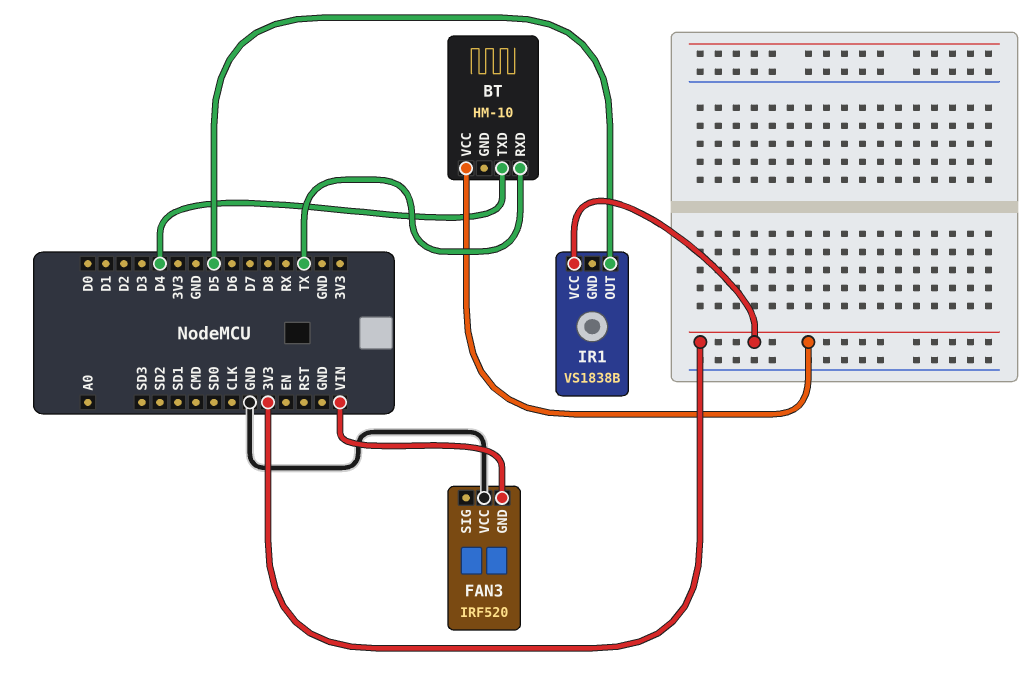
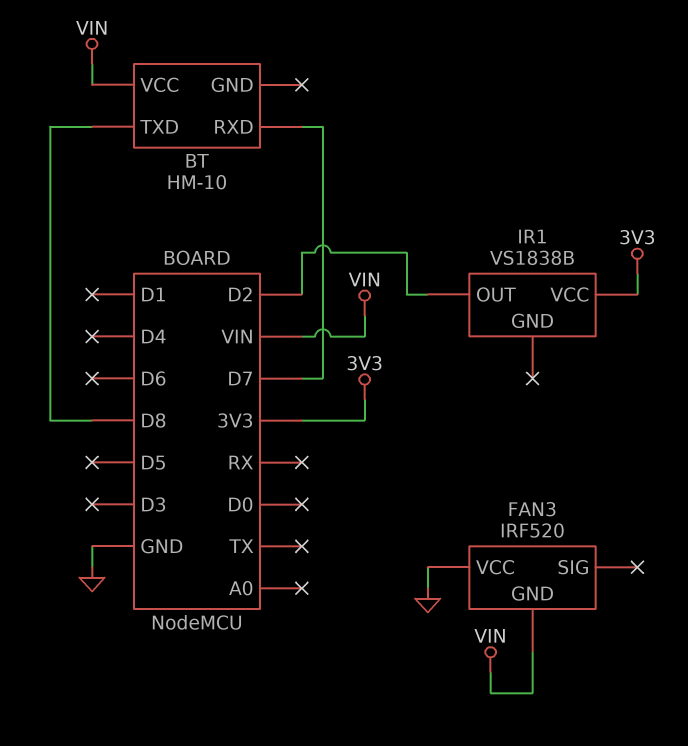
BT pin RXD: TX -> D7
BT pin TXD: D4 -> D8
BT pin VCC: 3V3 -> VIN
IR1 pin OUT: D5 -> D2

